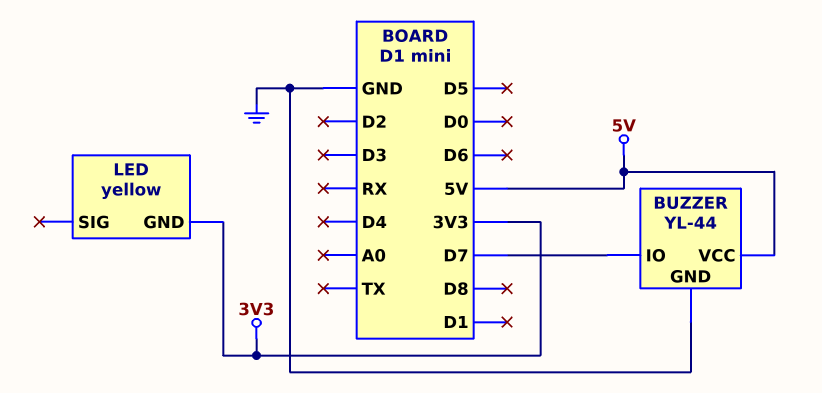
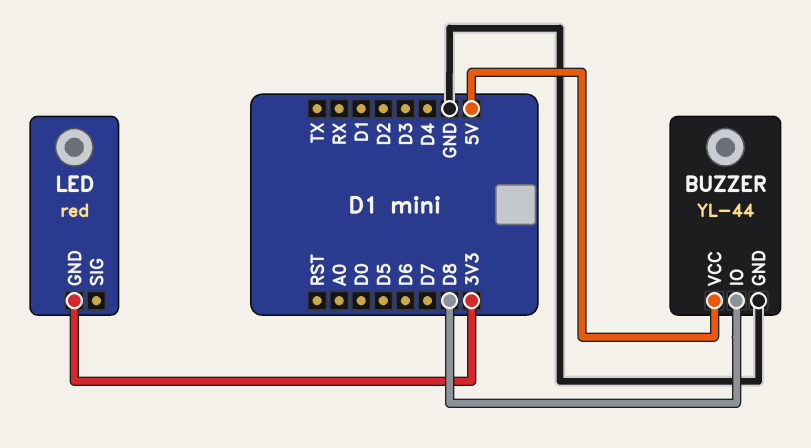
BUZZER pin IO: D7 -> D8
LED: yellow -> red

